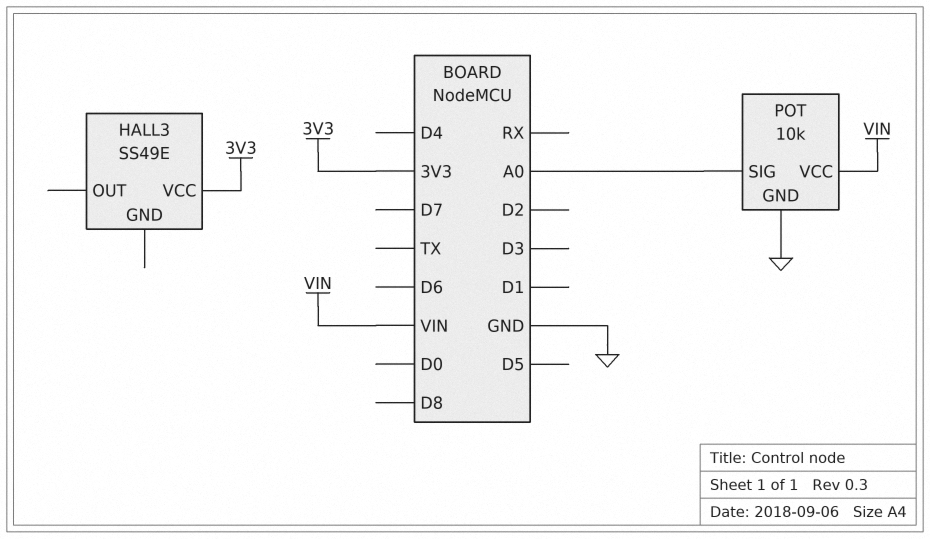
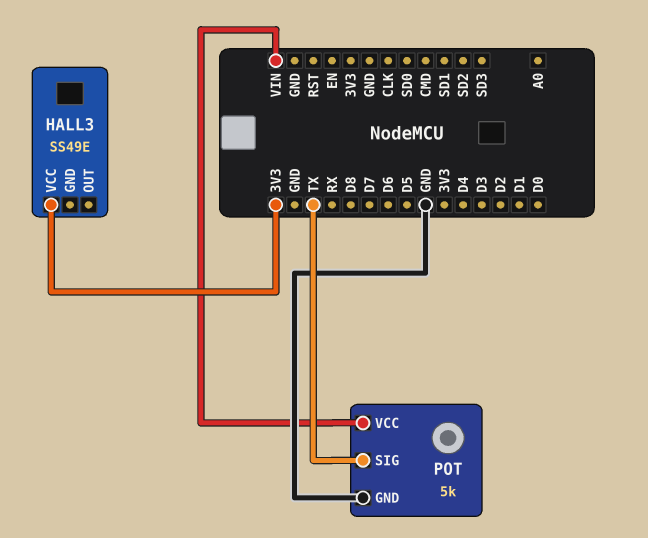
POT: 10k -> 5k
POT pin SIG: A0 -> TX

